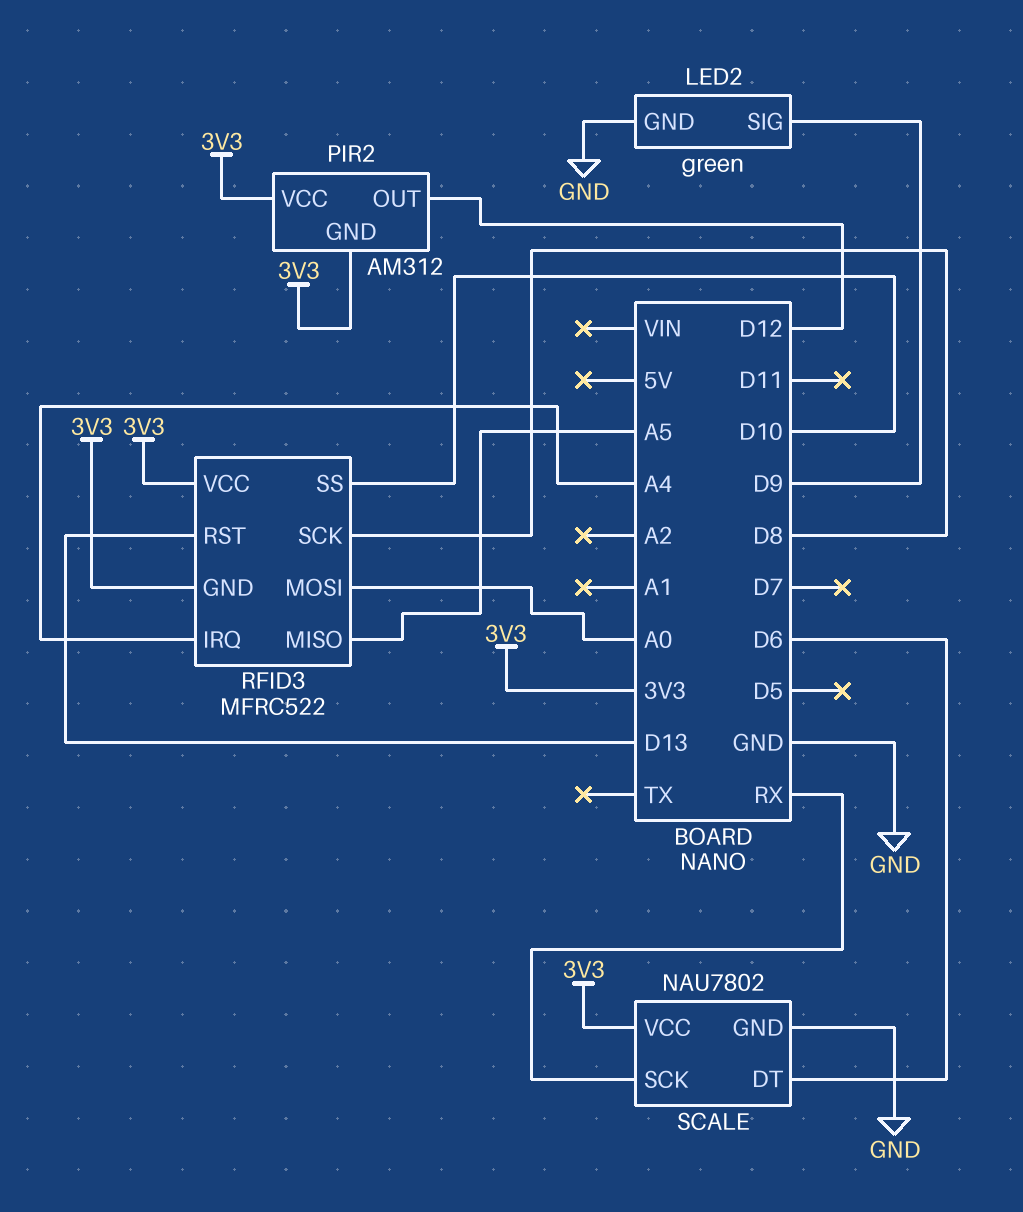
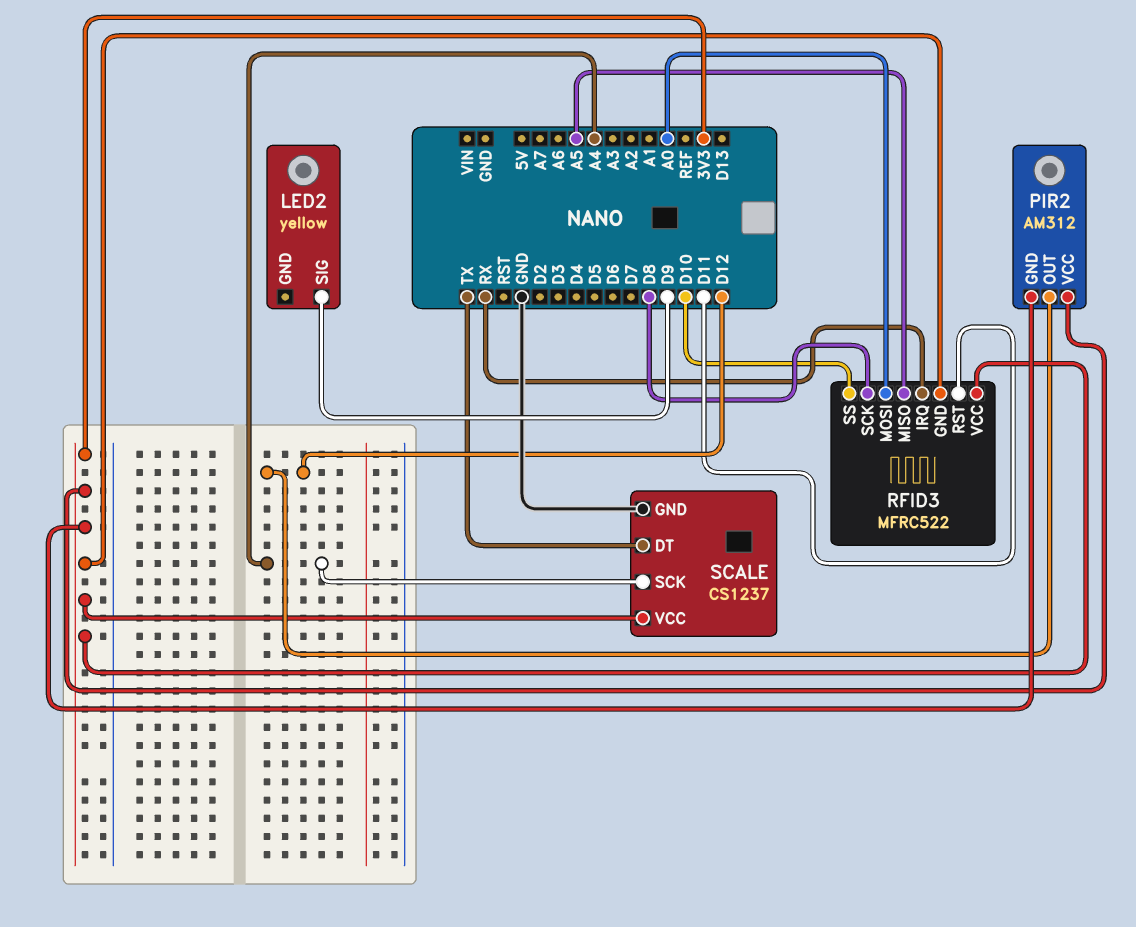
LED2: green -> yellow
LED2 pin GND: GND -> none
RFID3 pin IRQ: A4 -> RX
RFID3 pin RST: D13 -> D11
SCALE: NAU7802 -> CS1237
SCALE pin DT: D6 -> TX
SCALE pin SCK: RX -> A4

